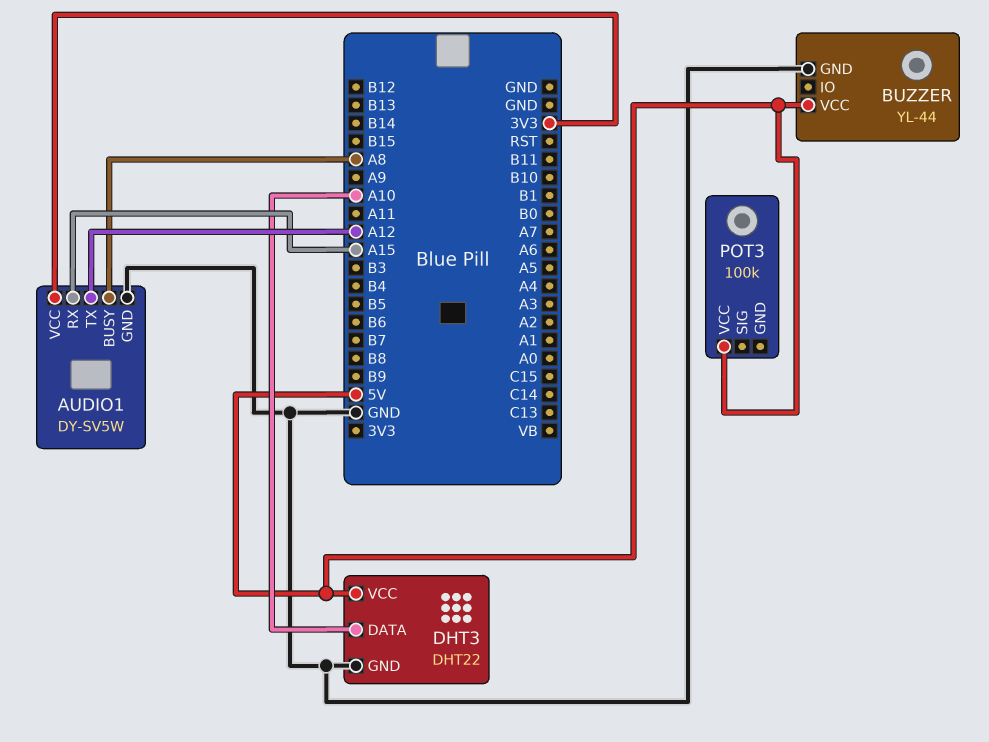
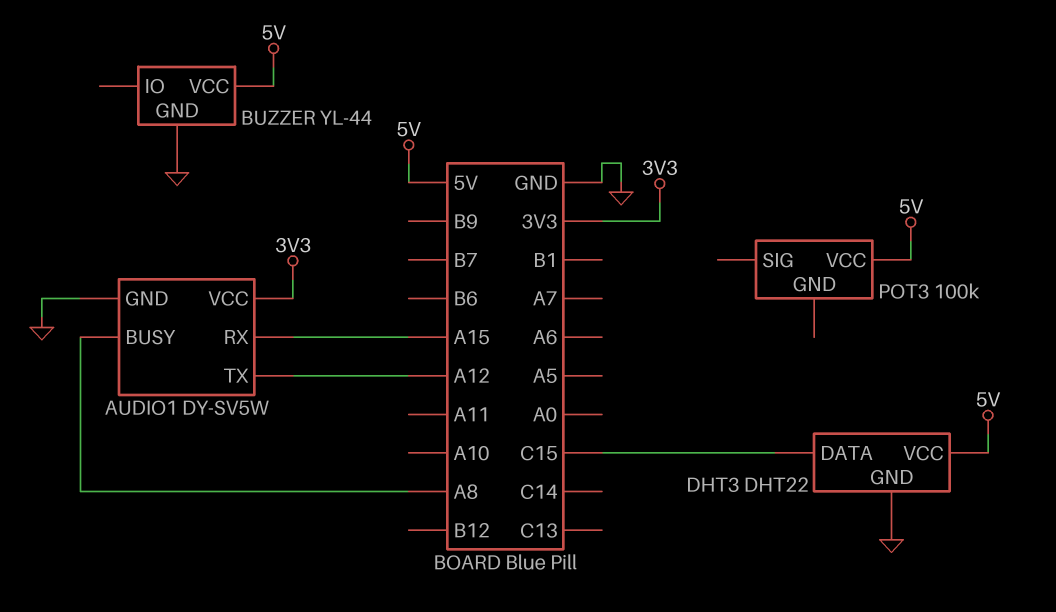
DHT3 pin DATA: A10 -> C15

